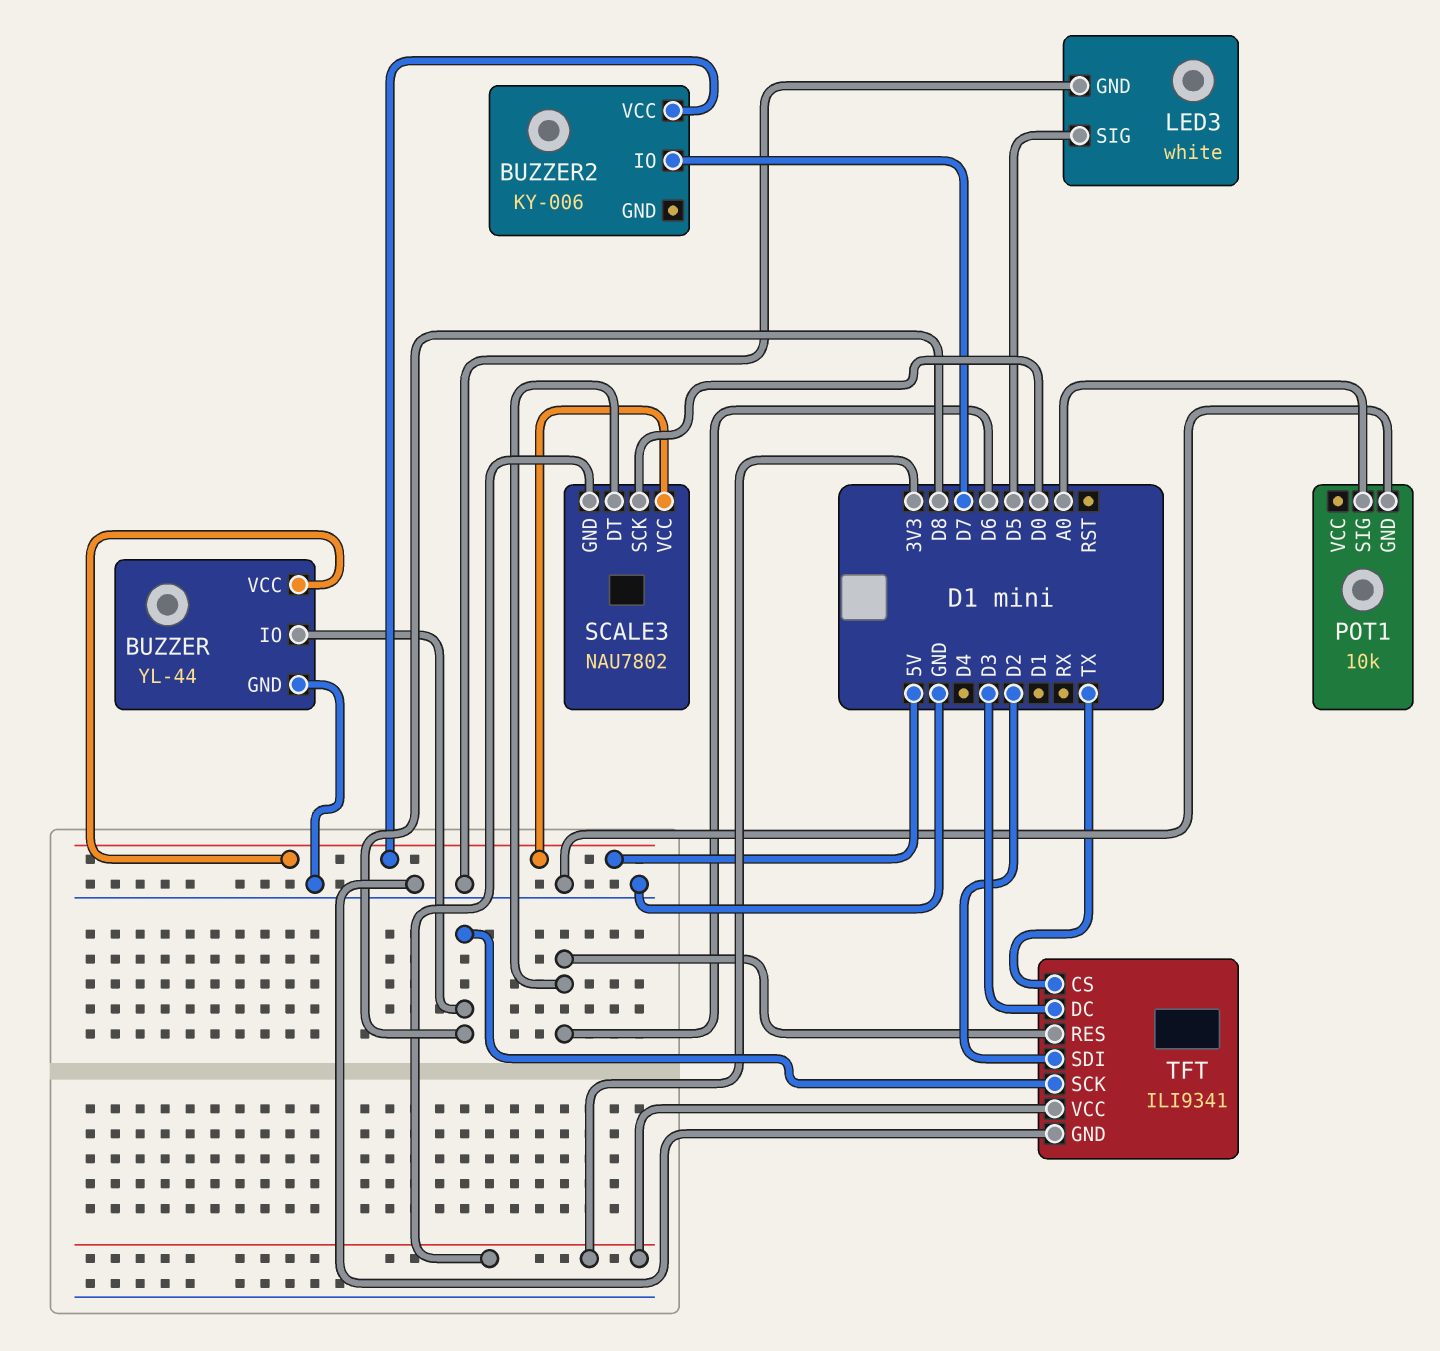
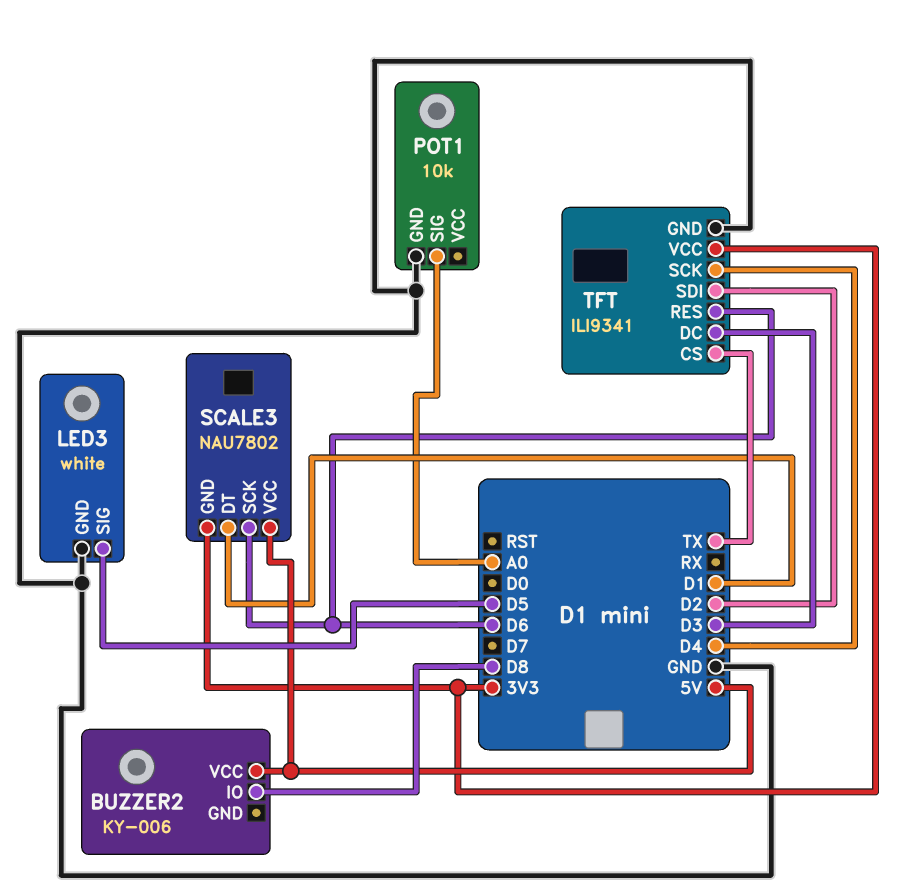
BUZZER: YL-44 -> none
BUZZER pin GND: GND -> none
BUZZER pin IO: D8 -> none
BUZZER pin VCC: 5V -> none
BUZZER2 pin IO: D7 -> D8
SCALE3 pin DT: D6 -> D1
SCALE3 pin SCK: D0 -> D6
TFT pin SCK: D8 -> D4

